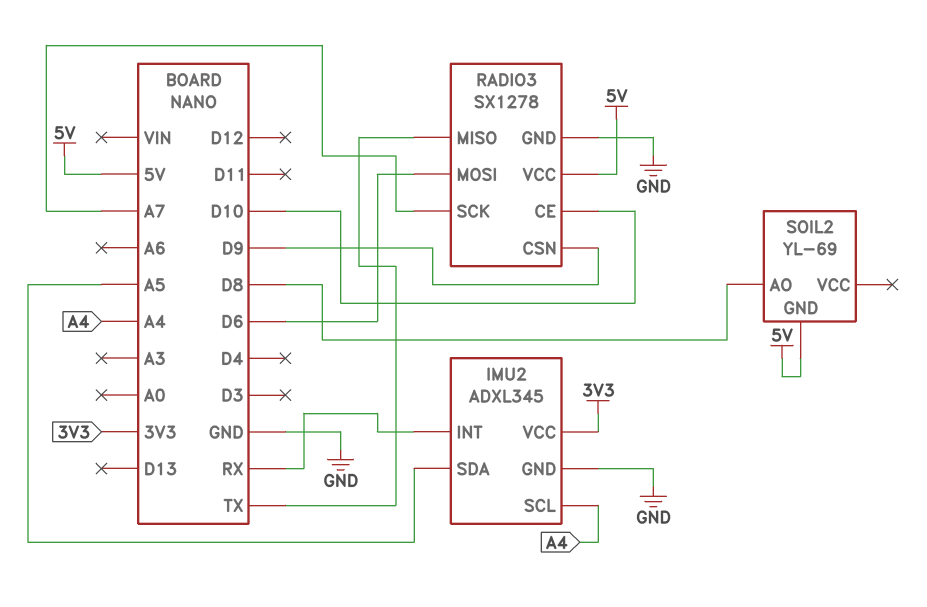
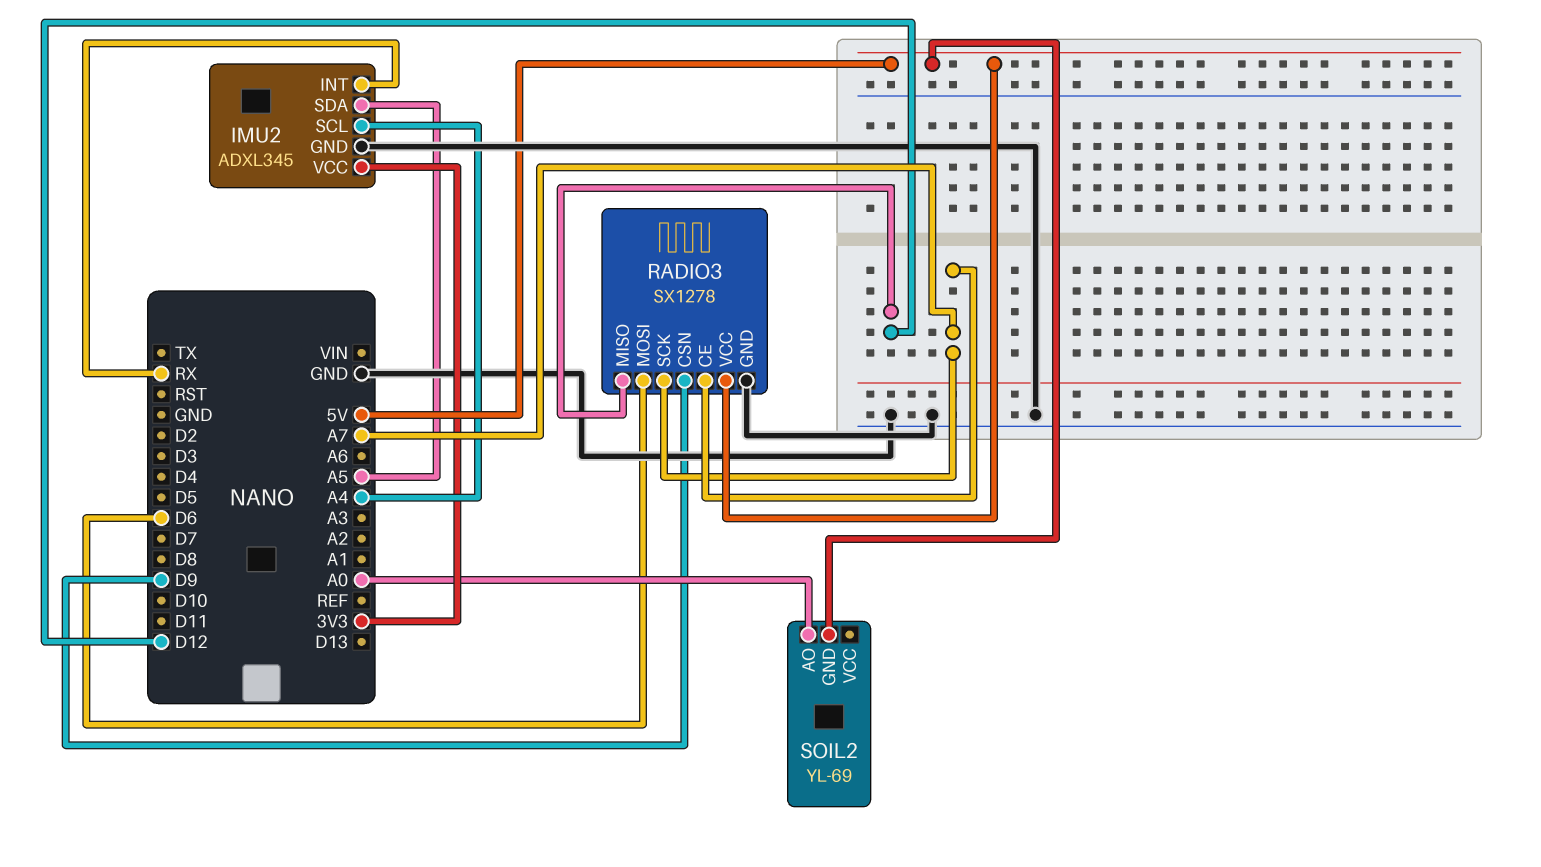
RADIO3 pin CE: D10 -> A7
RADIO3 pin MISO: TX -> D12
SOIL2 pin AO: D8 -> A0

